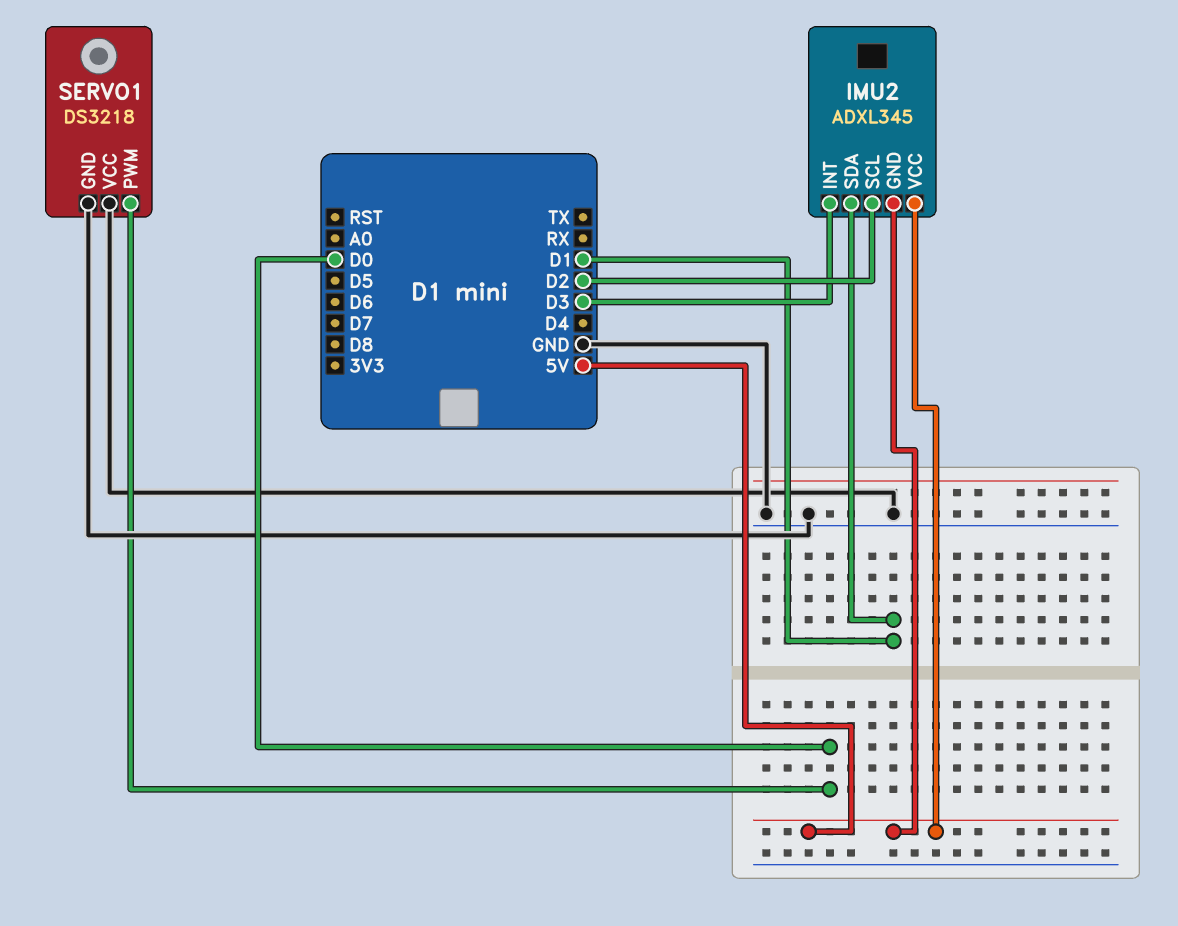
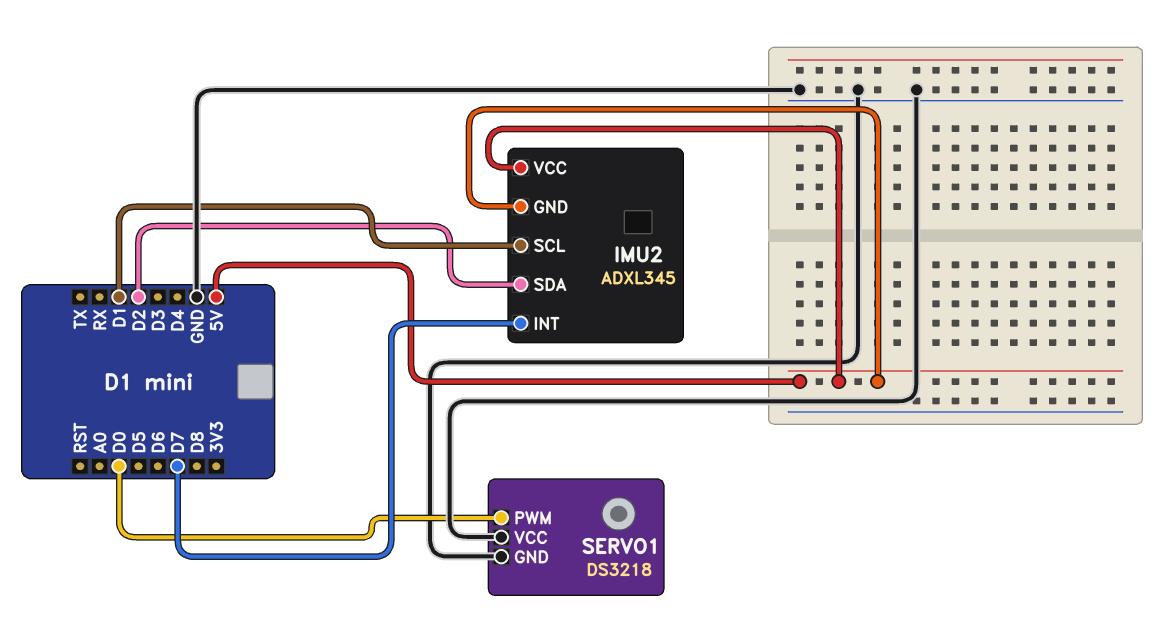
IMU2 pin INT: D3 -> D7
IMU2 pin SCL: D2 -> D1
IMU2 pin SDA: D1 -> D2

